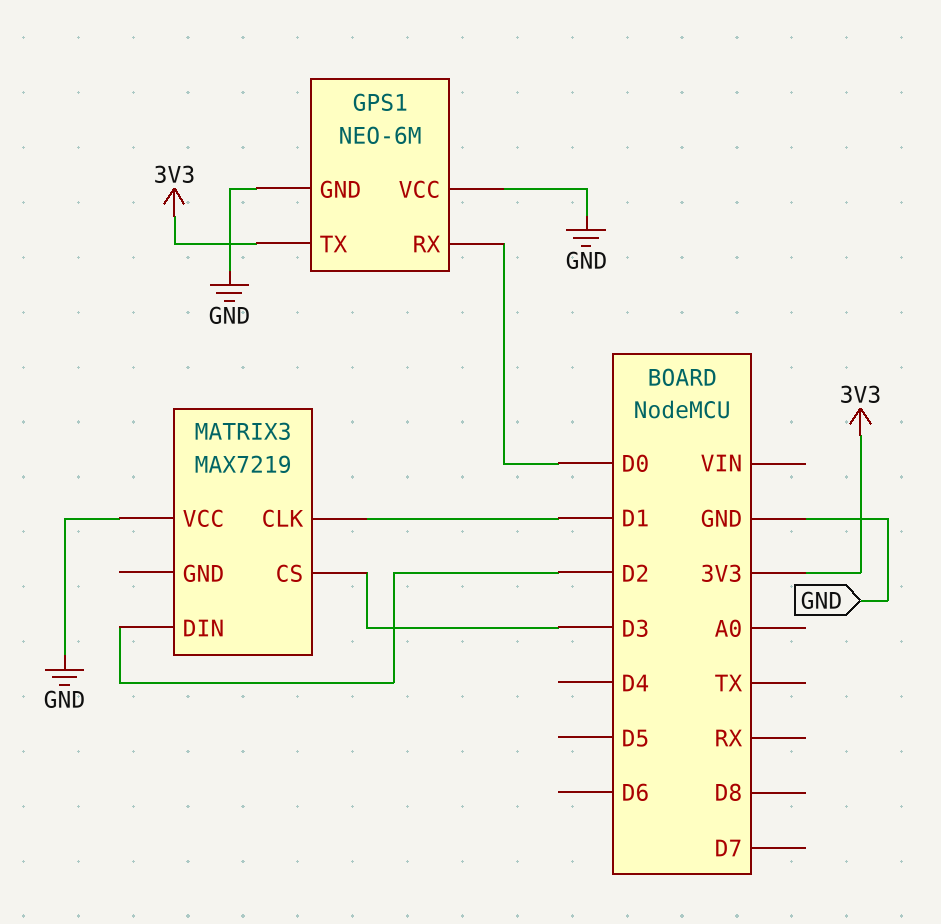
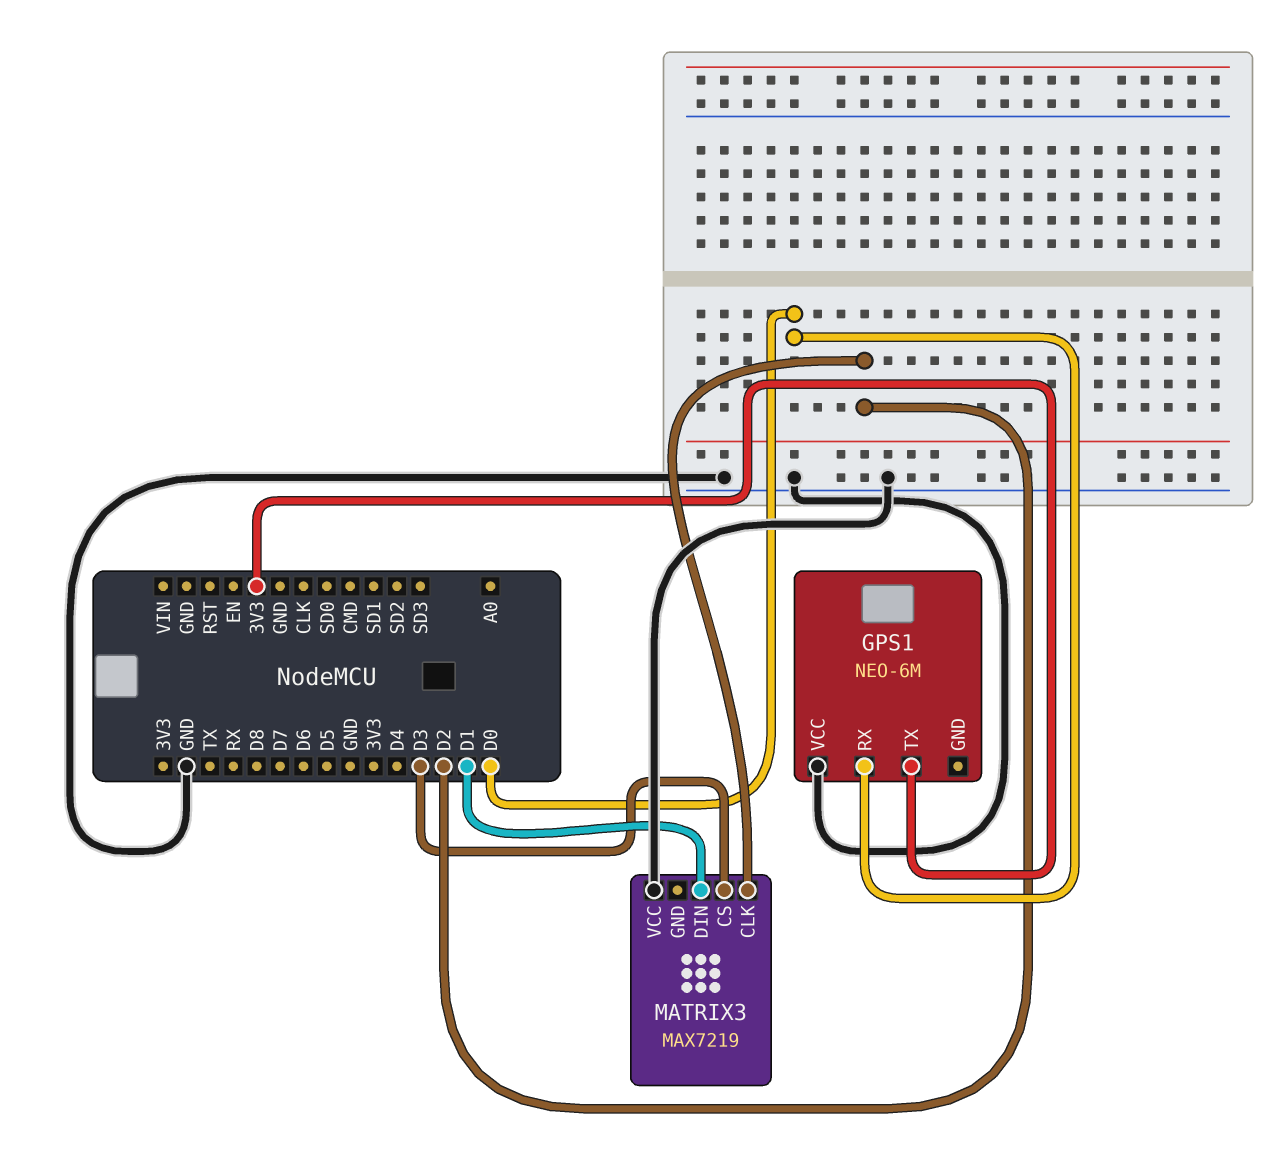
GPS1 pin GND: GND -> none
MATRIX3 pin CLK: D1 -> D2
MATRIX3 pin DIN: D2 -> D1

